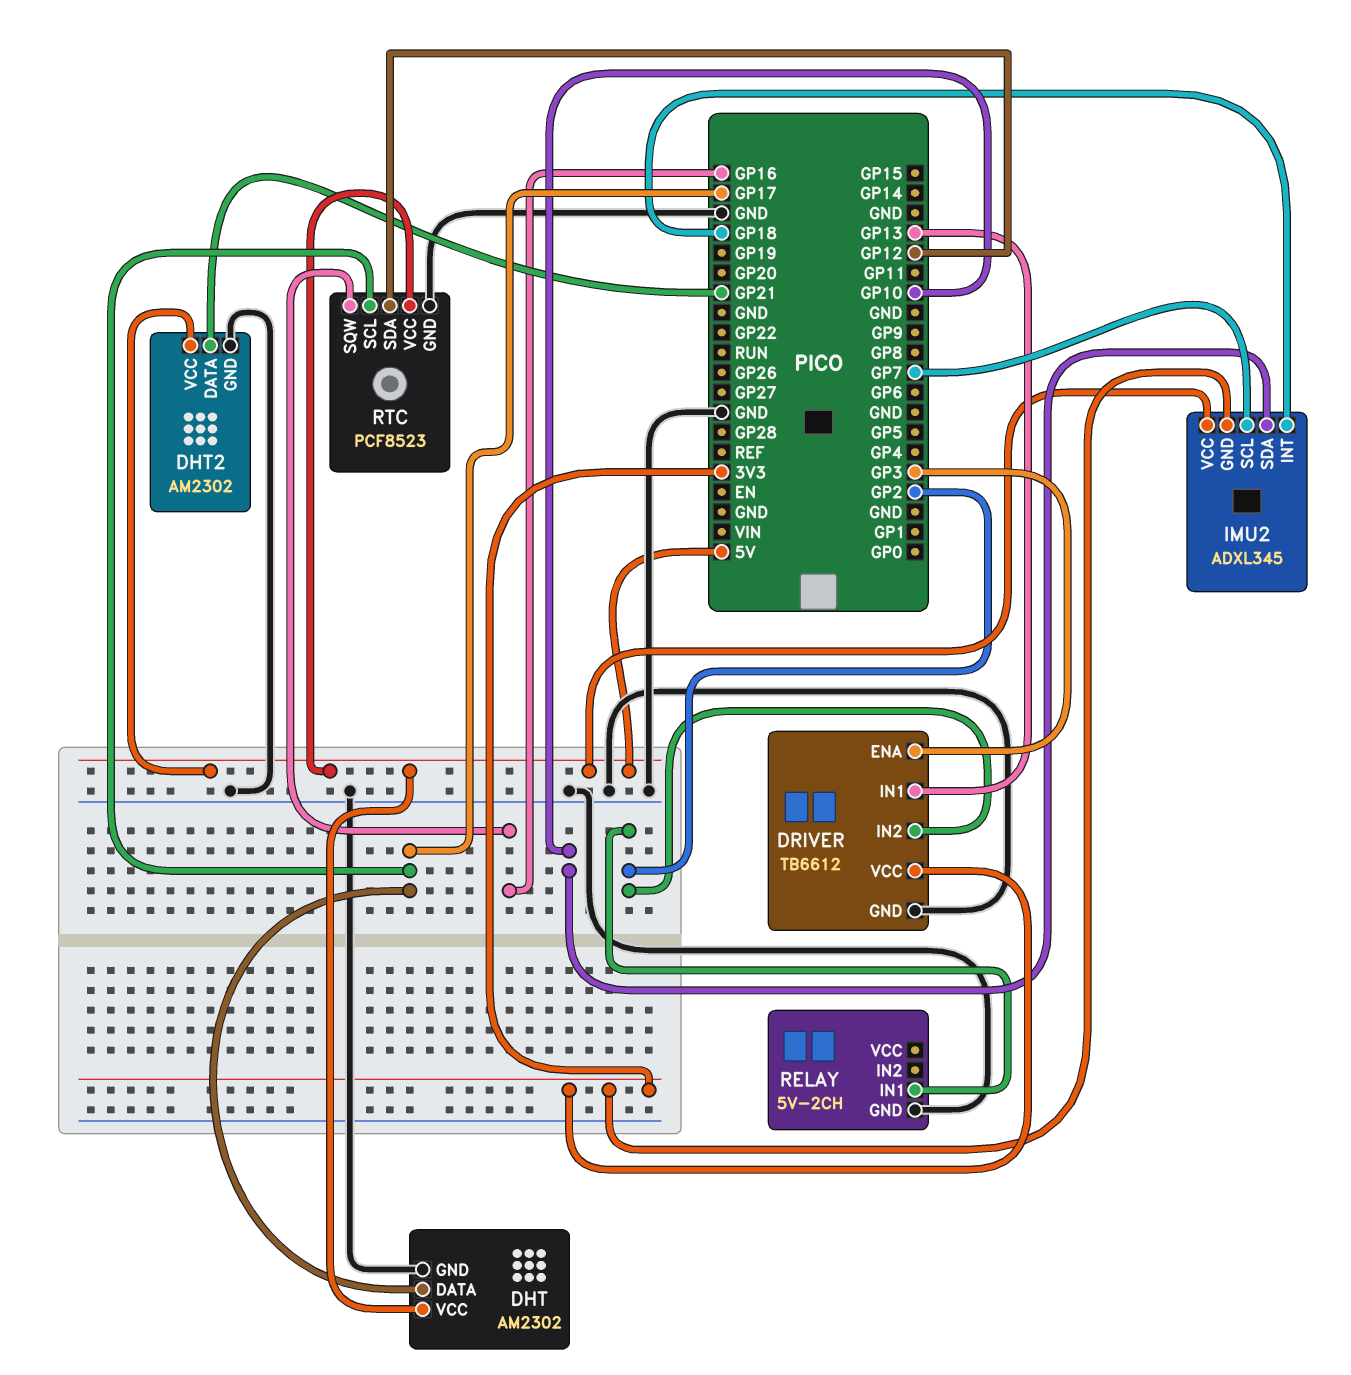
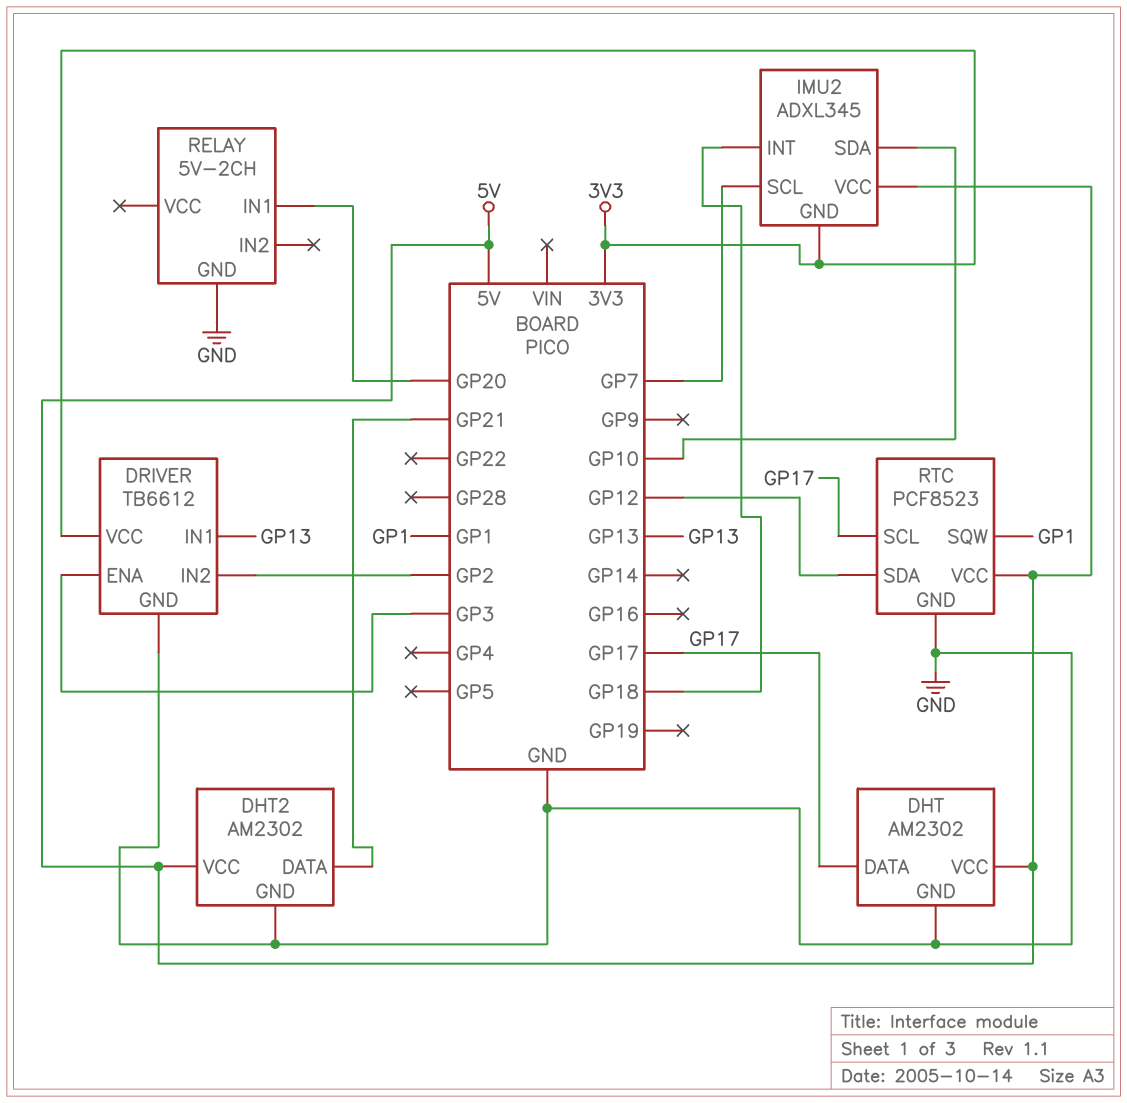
RELAY pin IN1: GP2 -> GP20
RTC pin SQW: GP16 -> GP1

